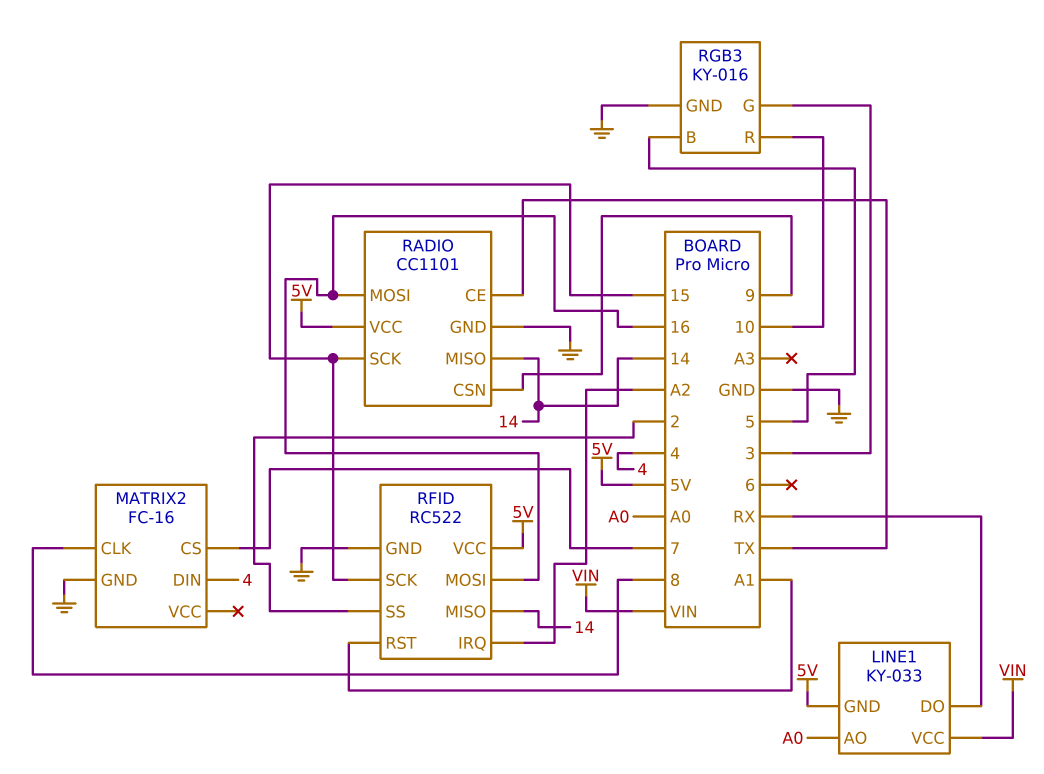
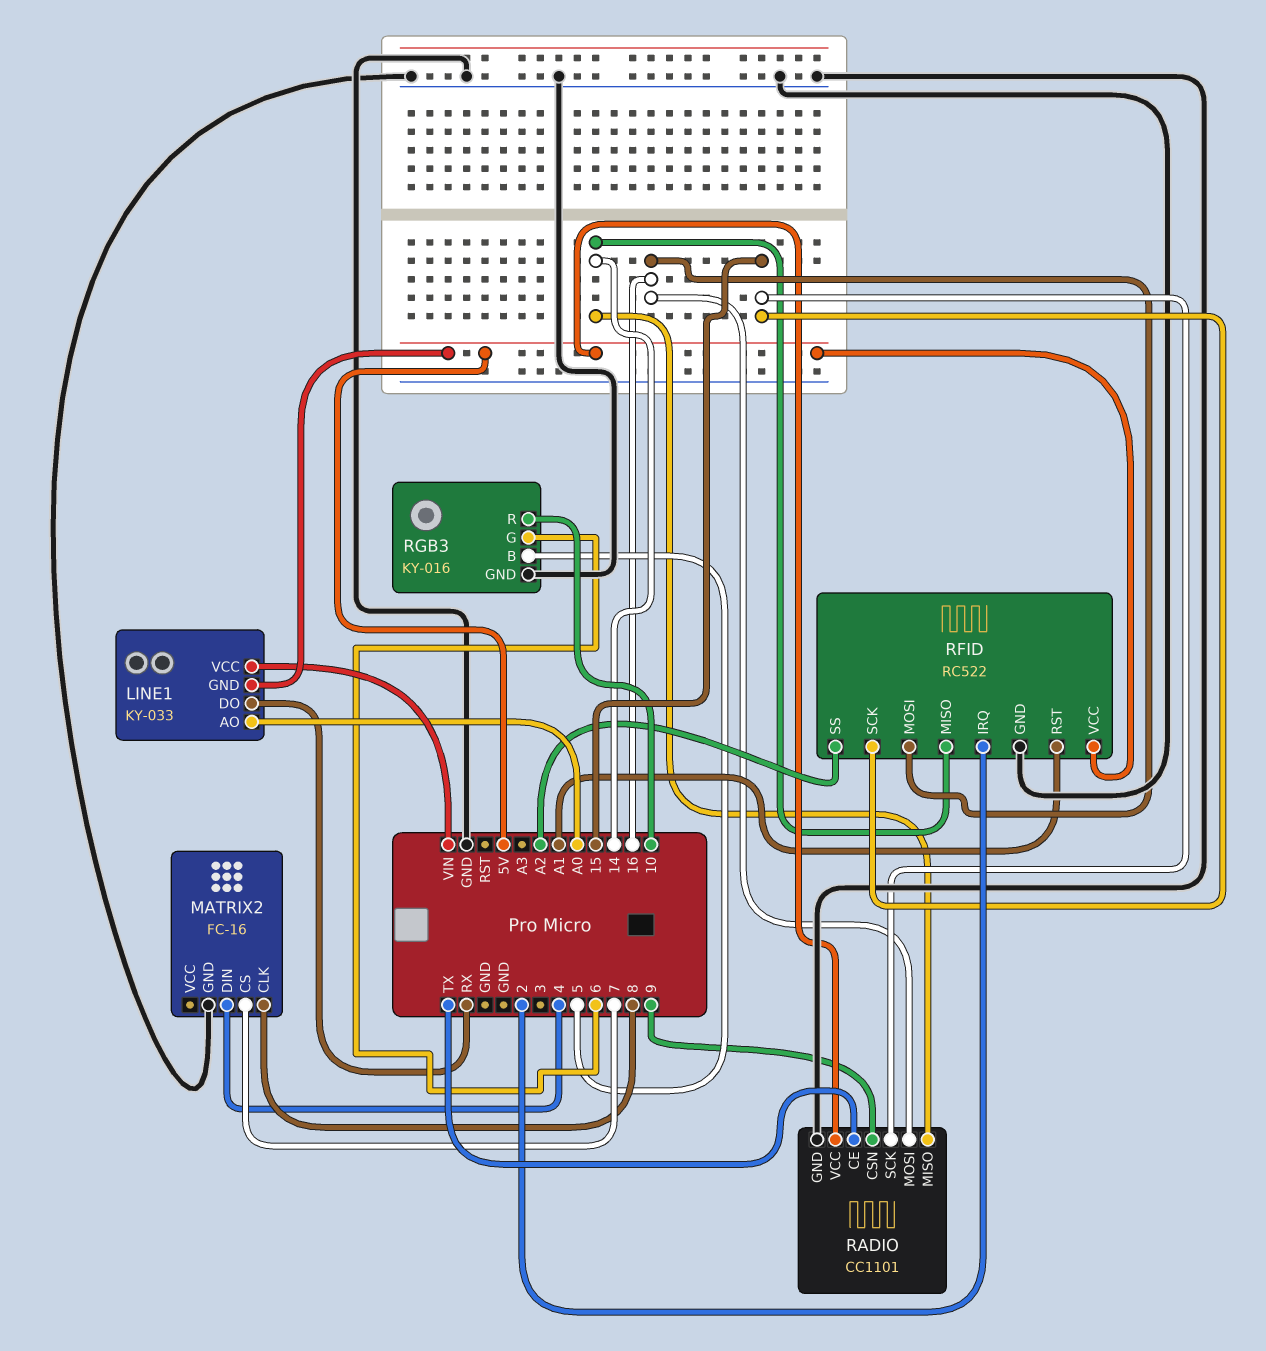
RFID pin IRQ: A2 -> 2
RFID pin SS: 2 -> A2
RGB3 pin G: 3 -> 6

